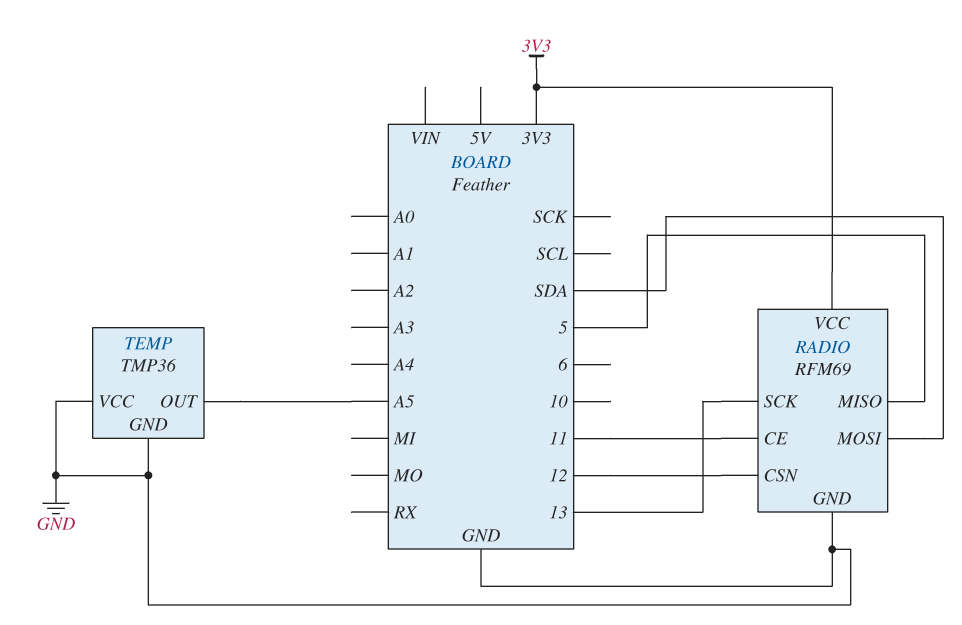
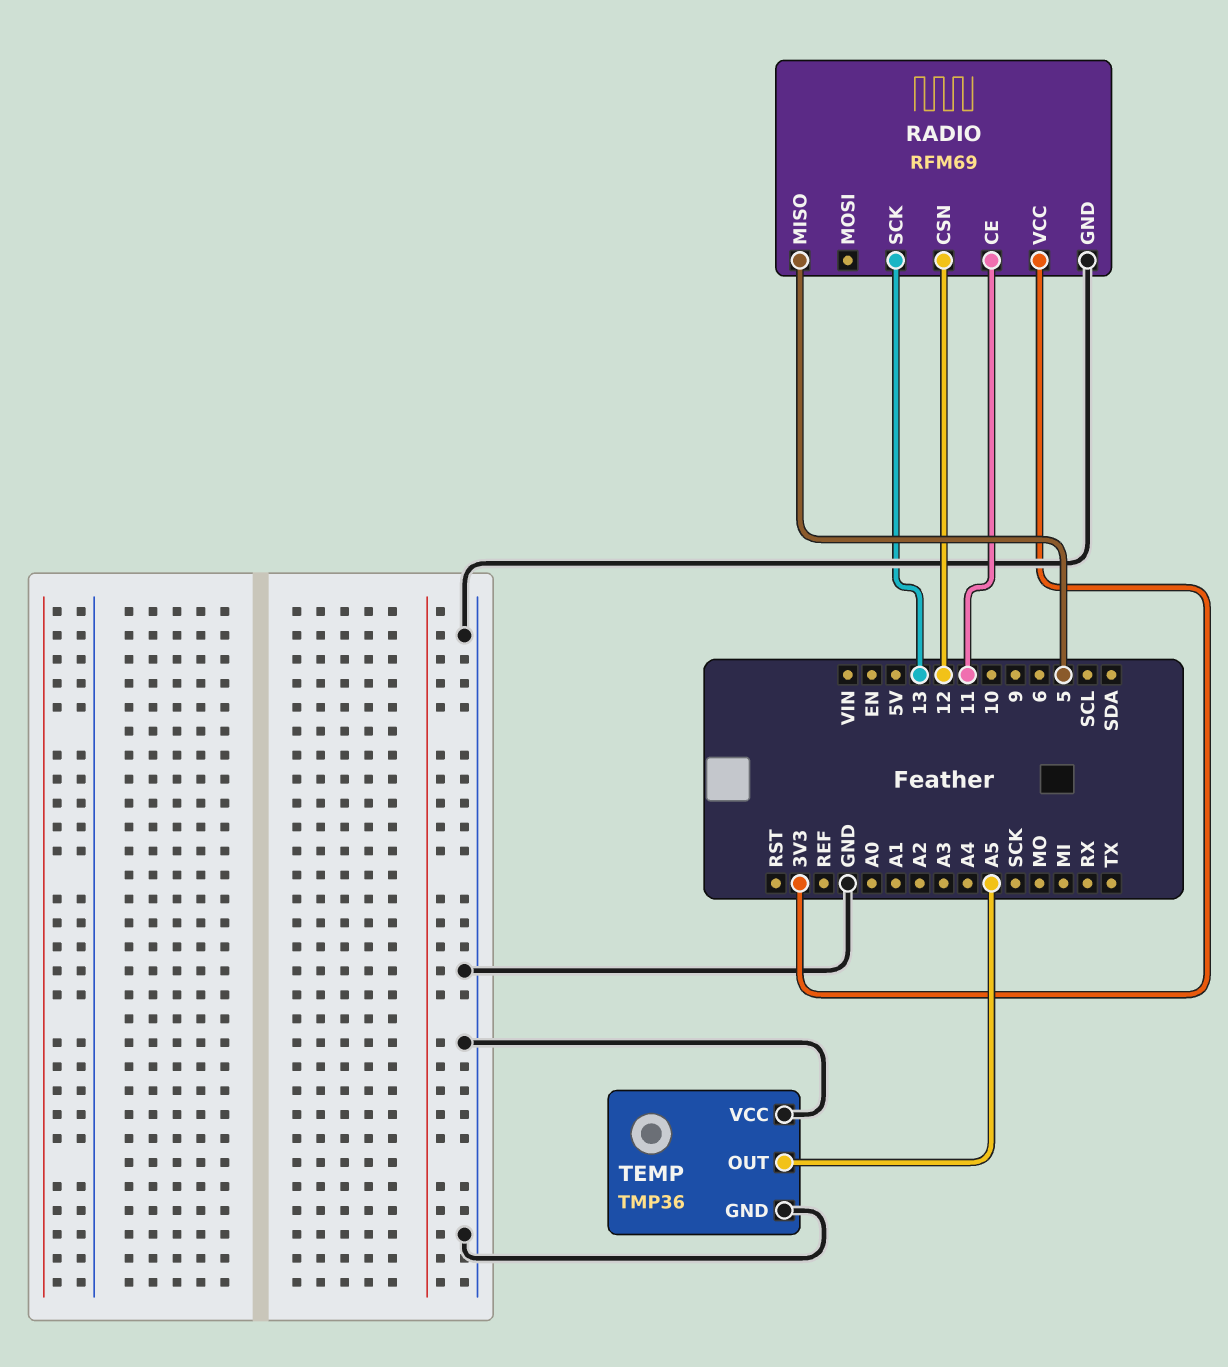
RADIO pin MOSI: SDA -> none

